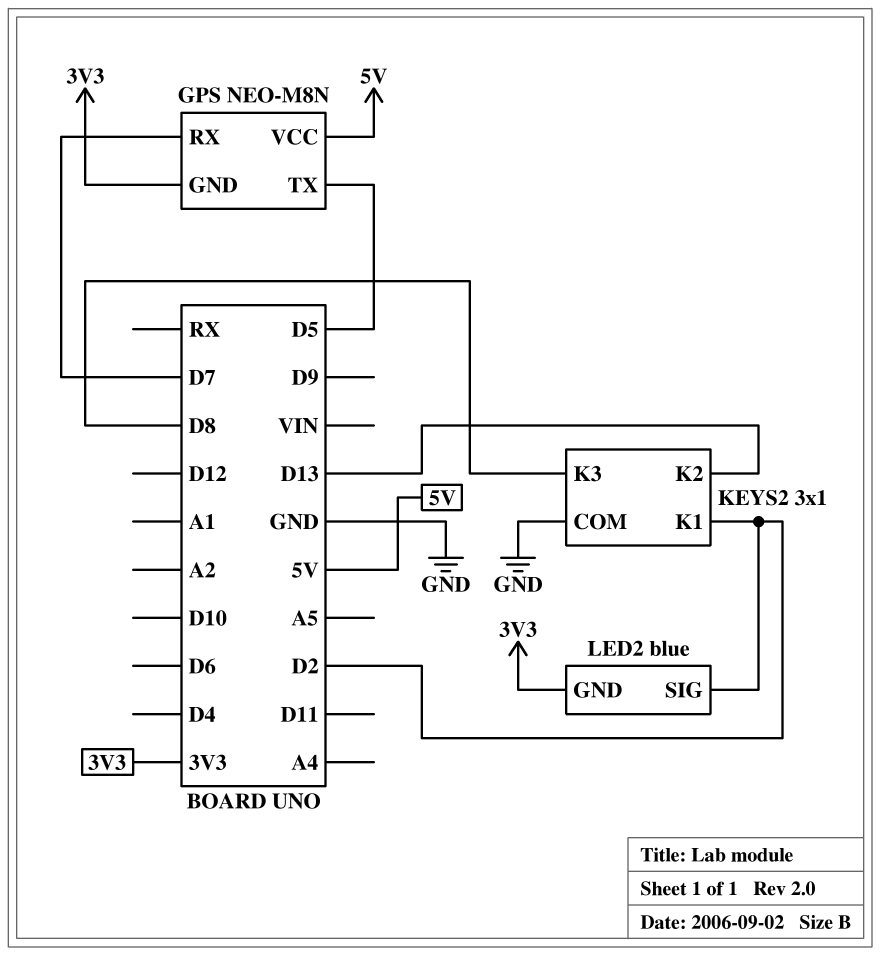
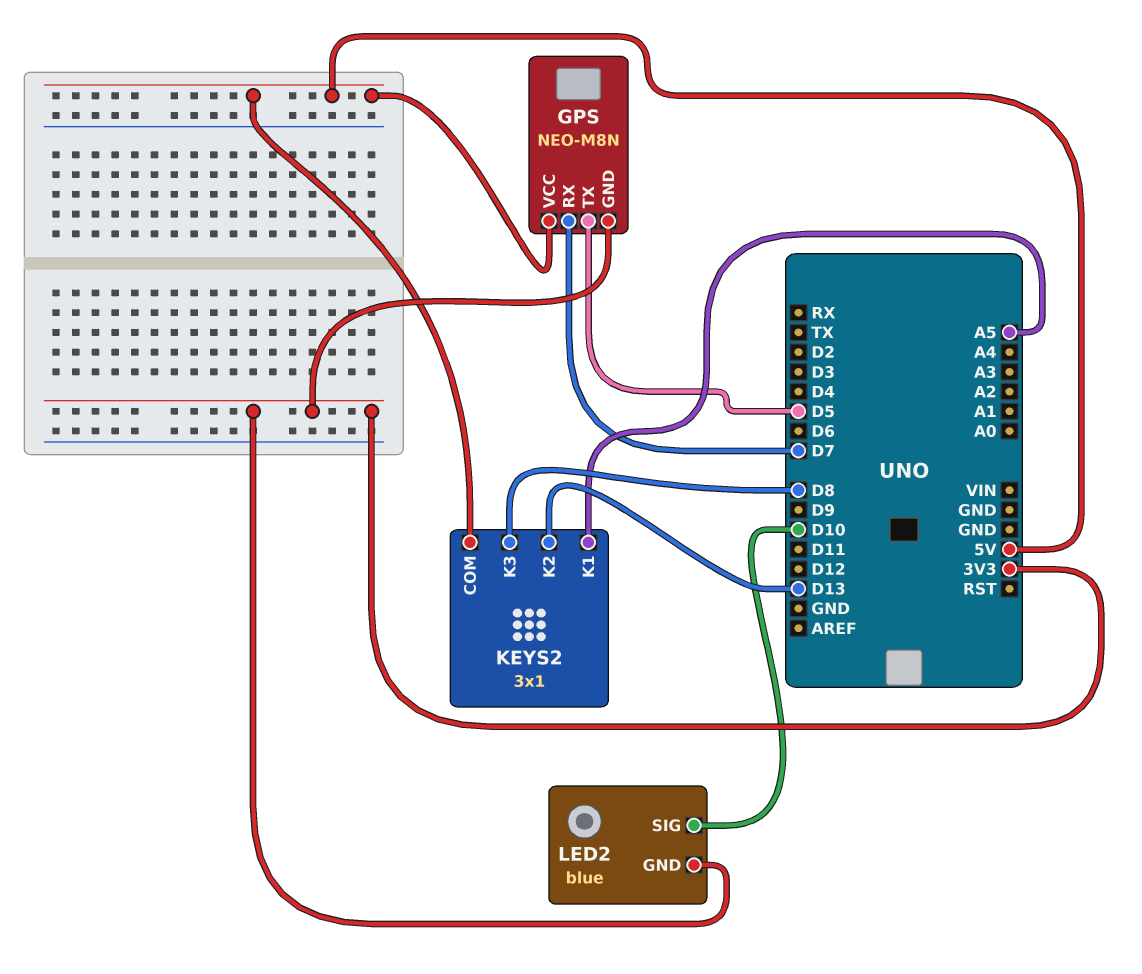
KEYS2 pin COM: GND -> 5V
KEYS2 pin K1: D2 -> A5
LED2 pin SIG: D2 -> D10

